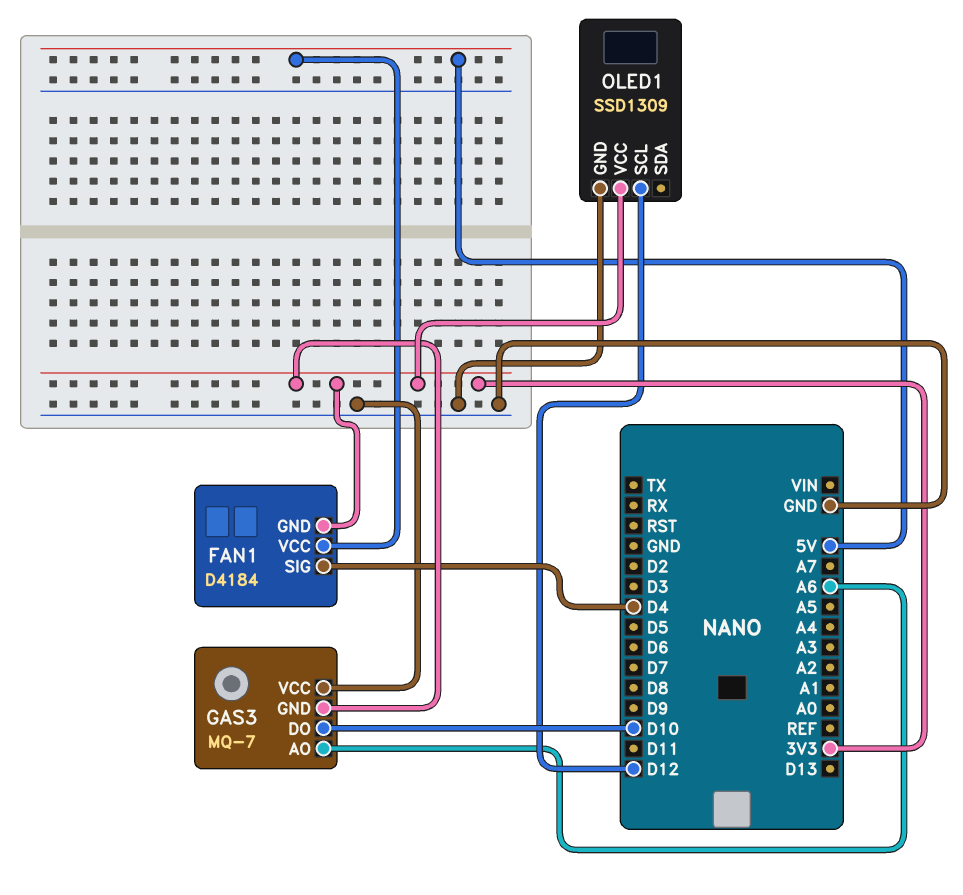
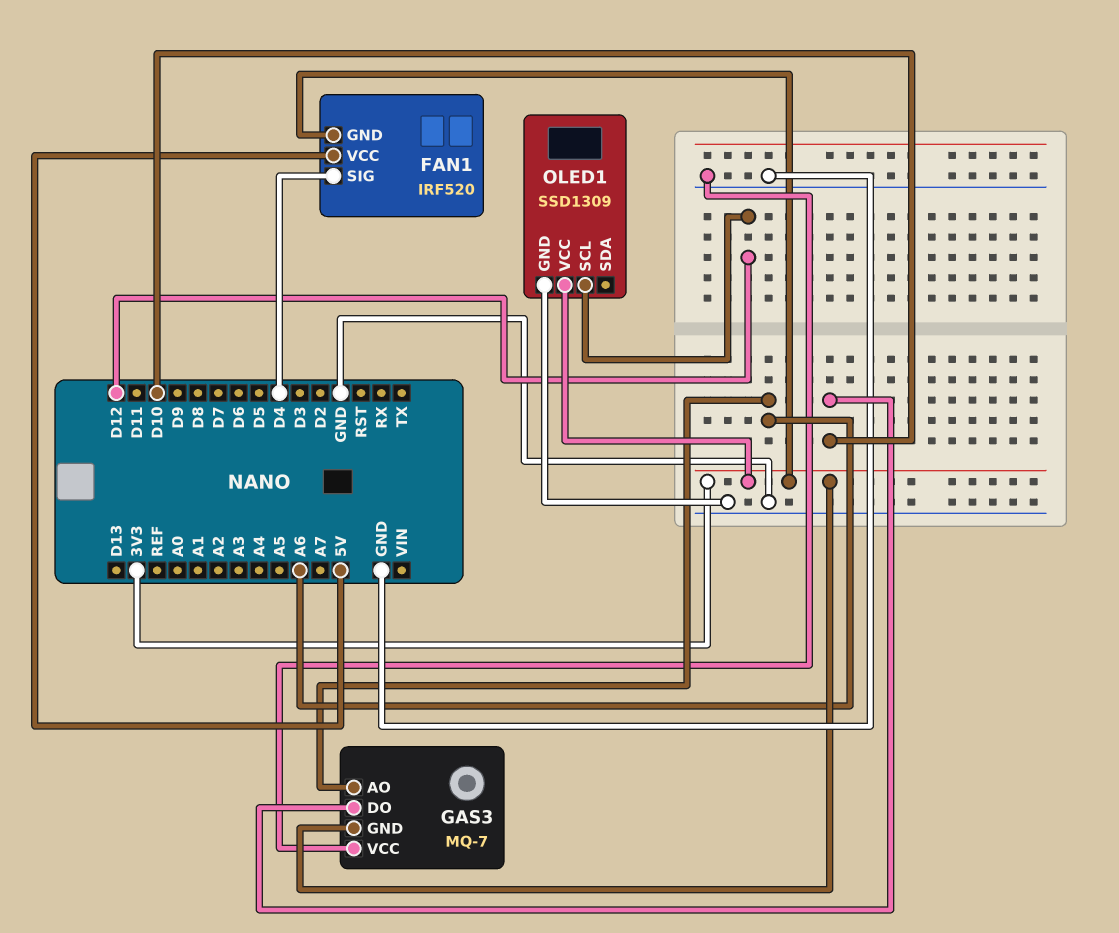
FAN1: D4184 -> IRF520

